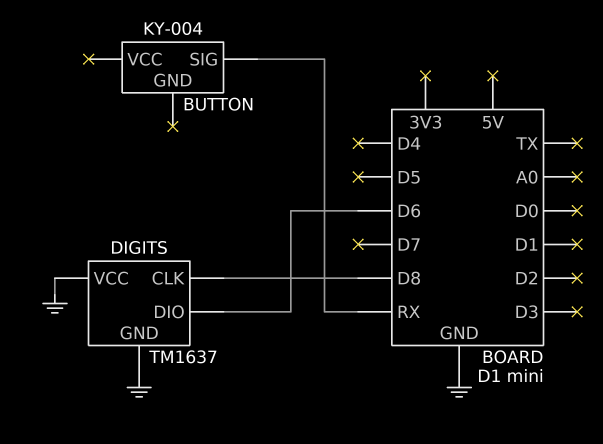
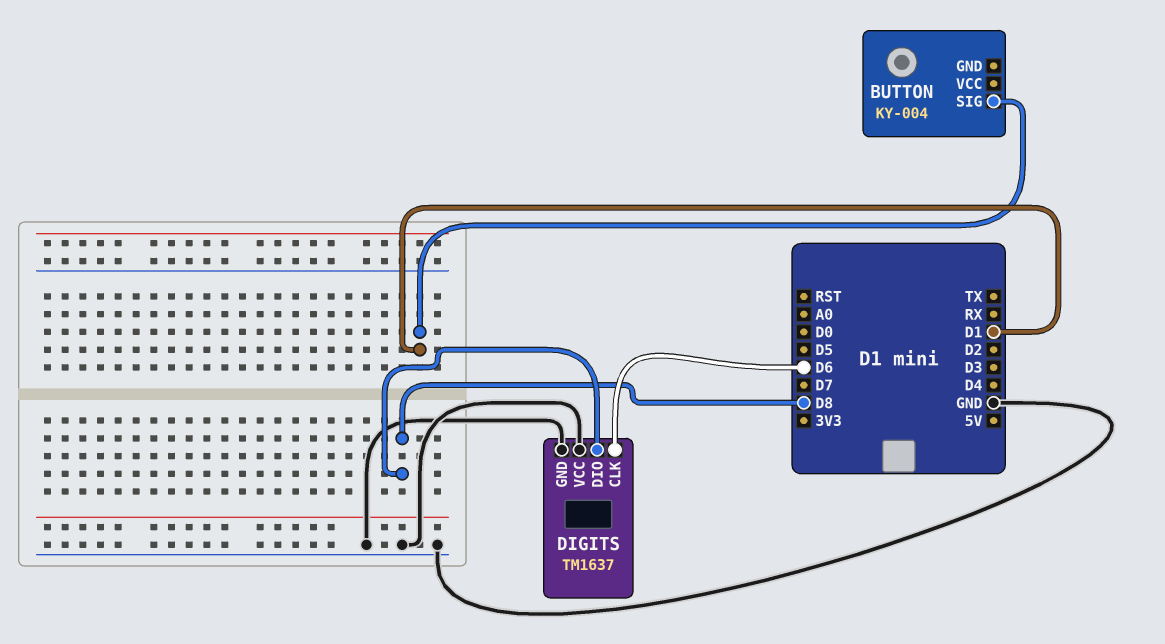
BUTTON pin SIG: RX -> D1
DIGITS pin CLK: D8 -> D6
DIGITS pin DIO: D6 -> D8

